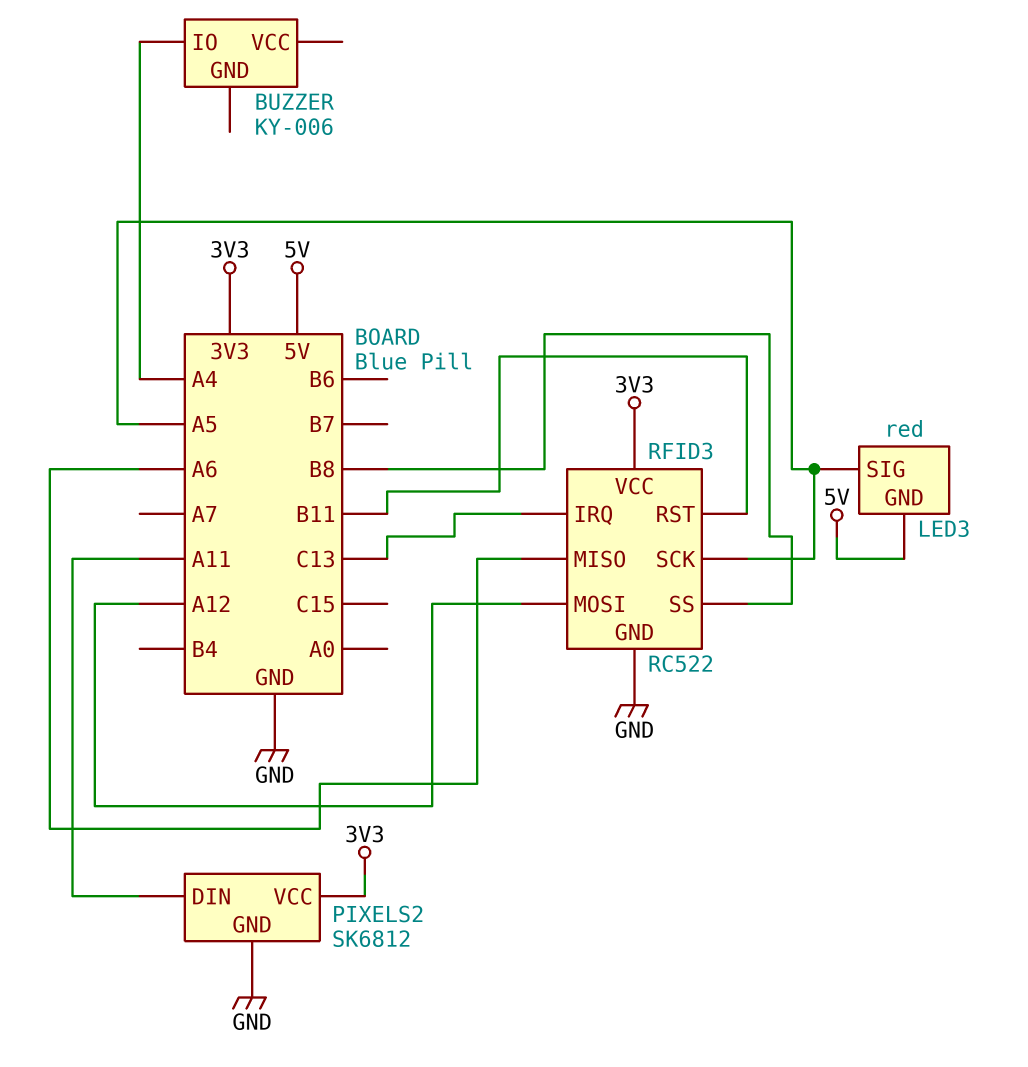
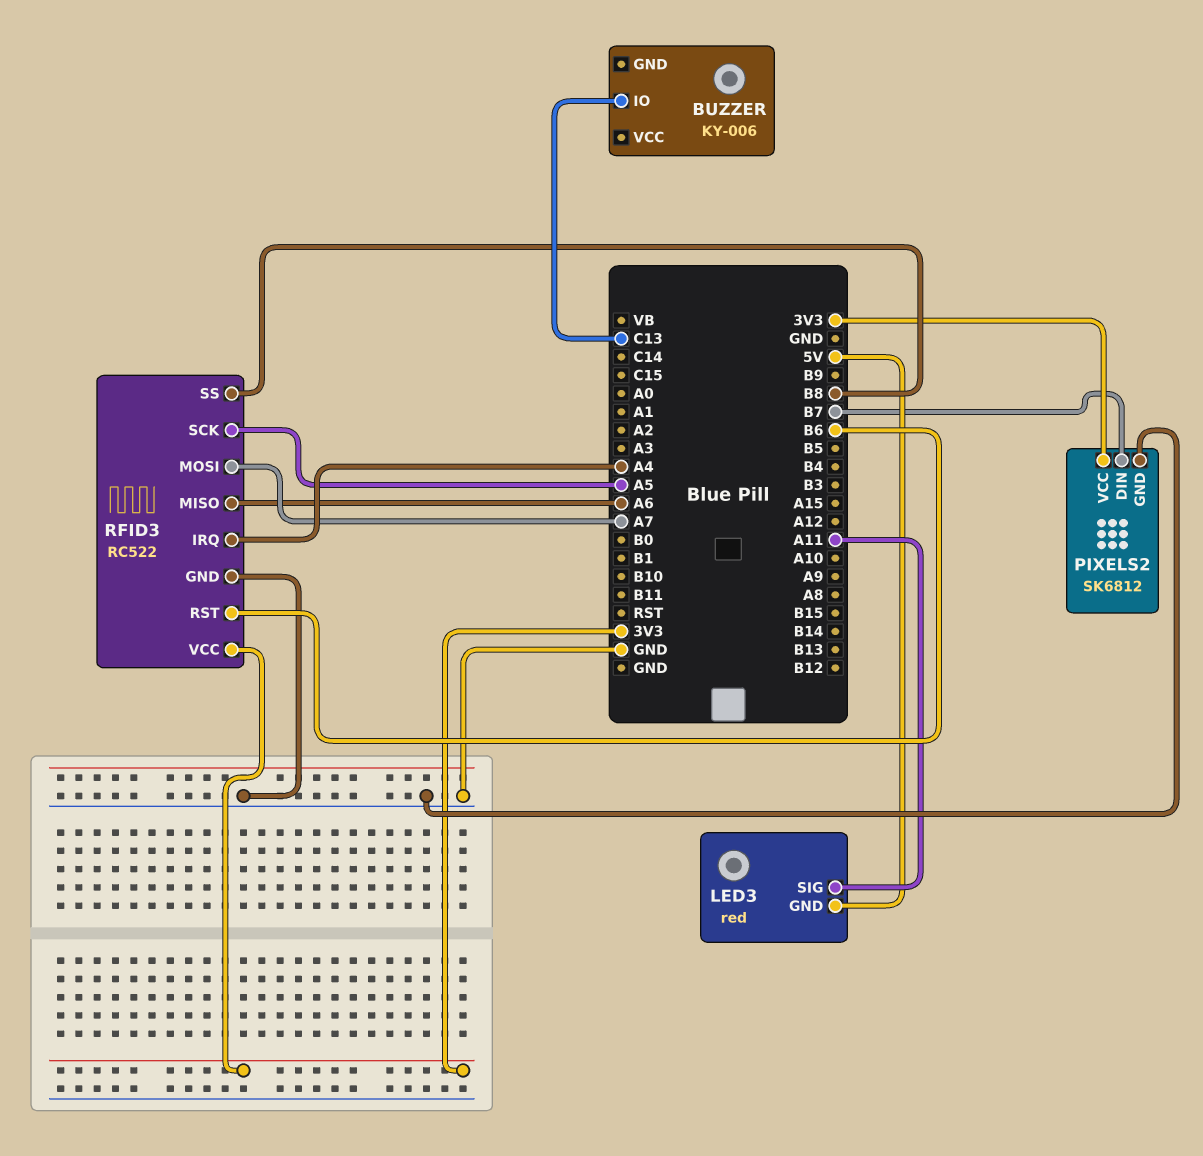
BUZZER pin IO: A4 -> C13
LED3 pin SIG: A5 -> A11
PIXELS2 pin DIN: A11 -> B7
RFID3 pin IRQ: C13 -> A4
RFID3 pin MOSI: A12 -> A7
RFID3 pin RST: B11 -> B6

